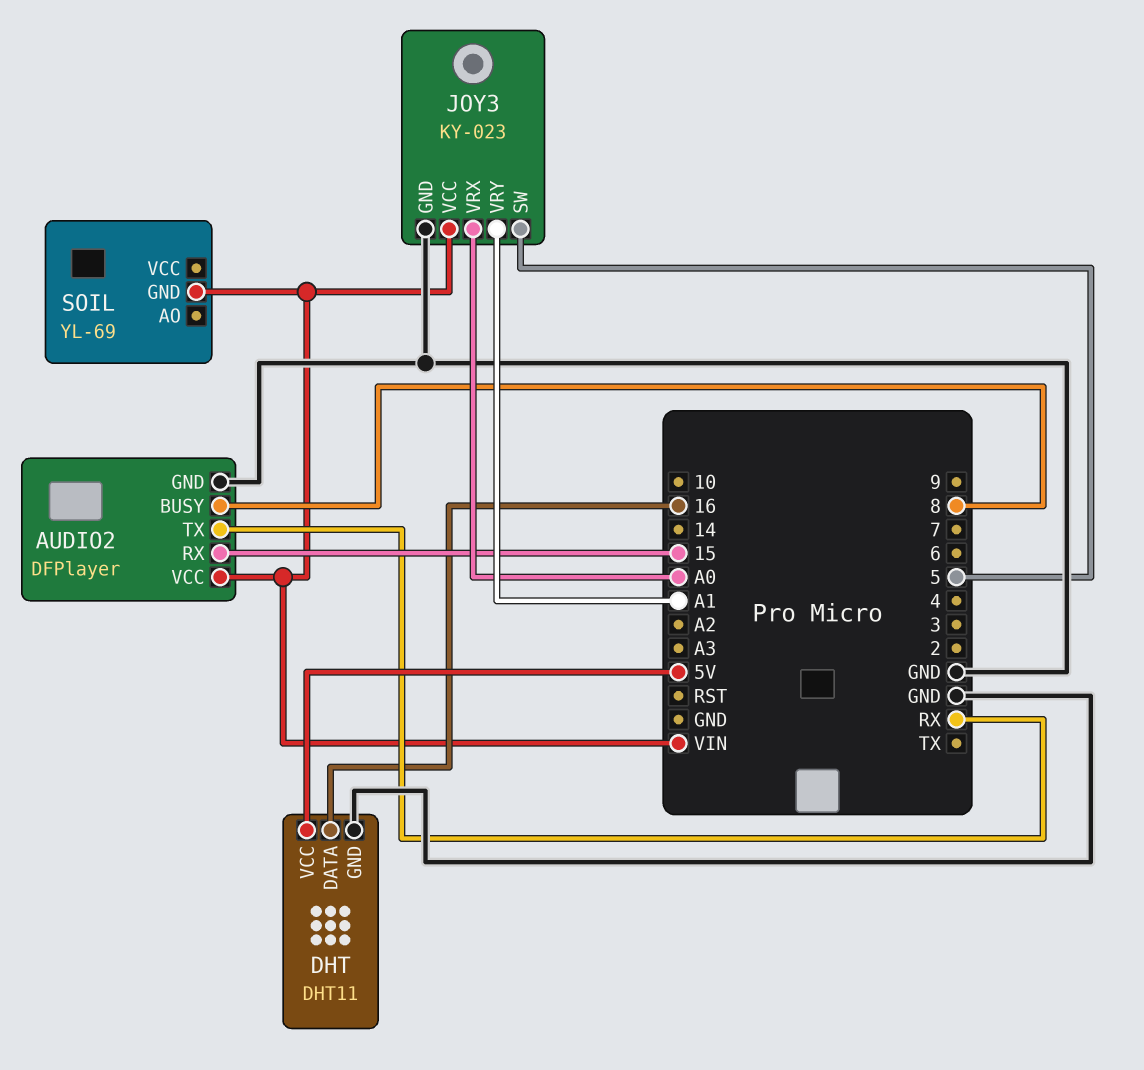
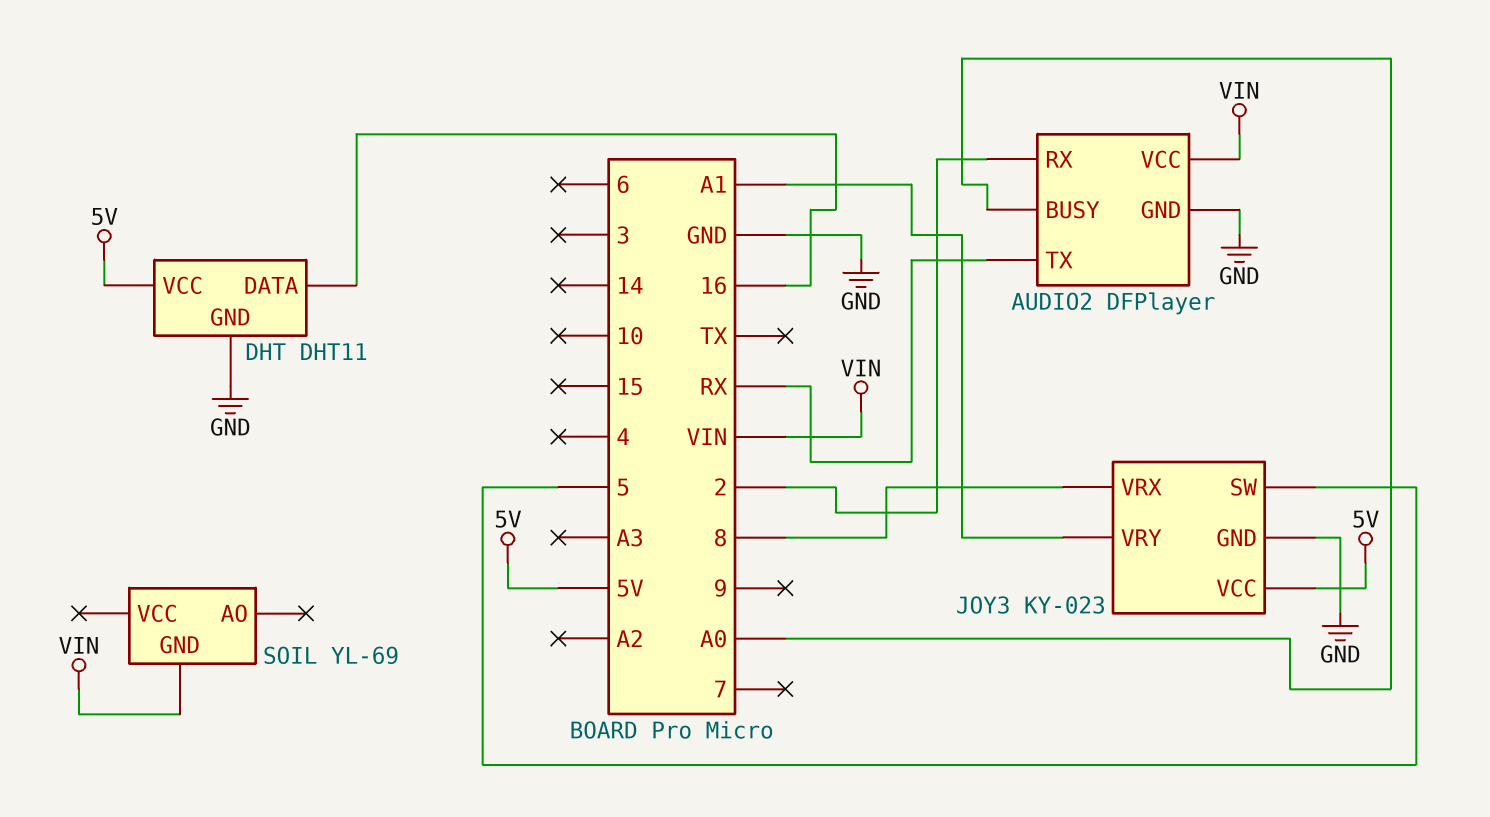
AUDIO2 pin BUSY: 8 -> A0
AUDIO2 pin RX: 15 -> 2
JOY3 pin VCC: VIN -> 5V
JOY3 pin VRX: A0 -> 8

